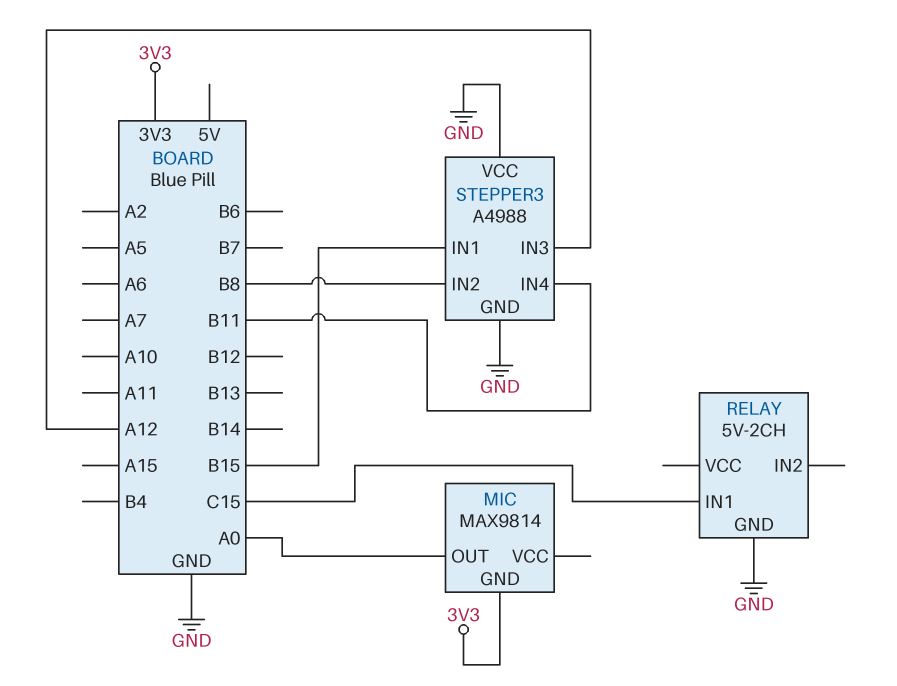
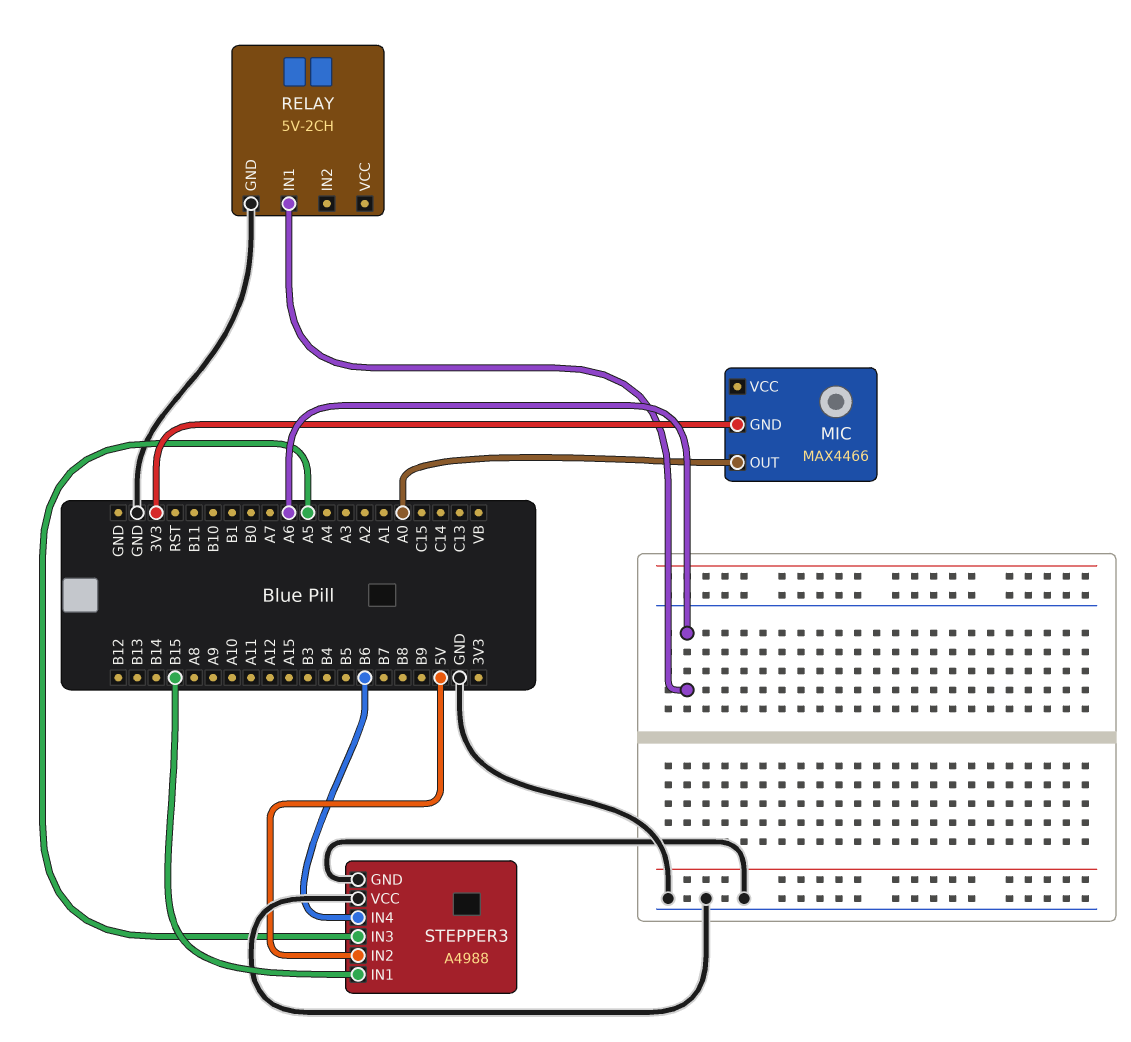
MIC: MAX9814 -> MAX4466
RELAY pin IN1: C15 -> A6
STEPPER3 pin IN2: B8 -> 5V
STEPPER3 pin IN3: A12 -> A5
STEPPER3 pin IN4: B11 -> B6

